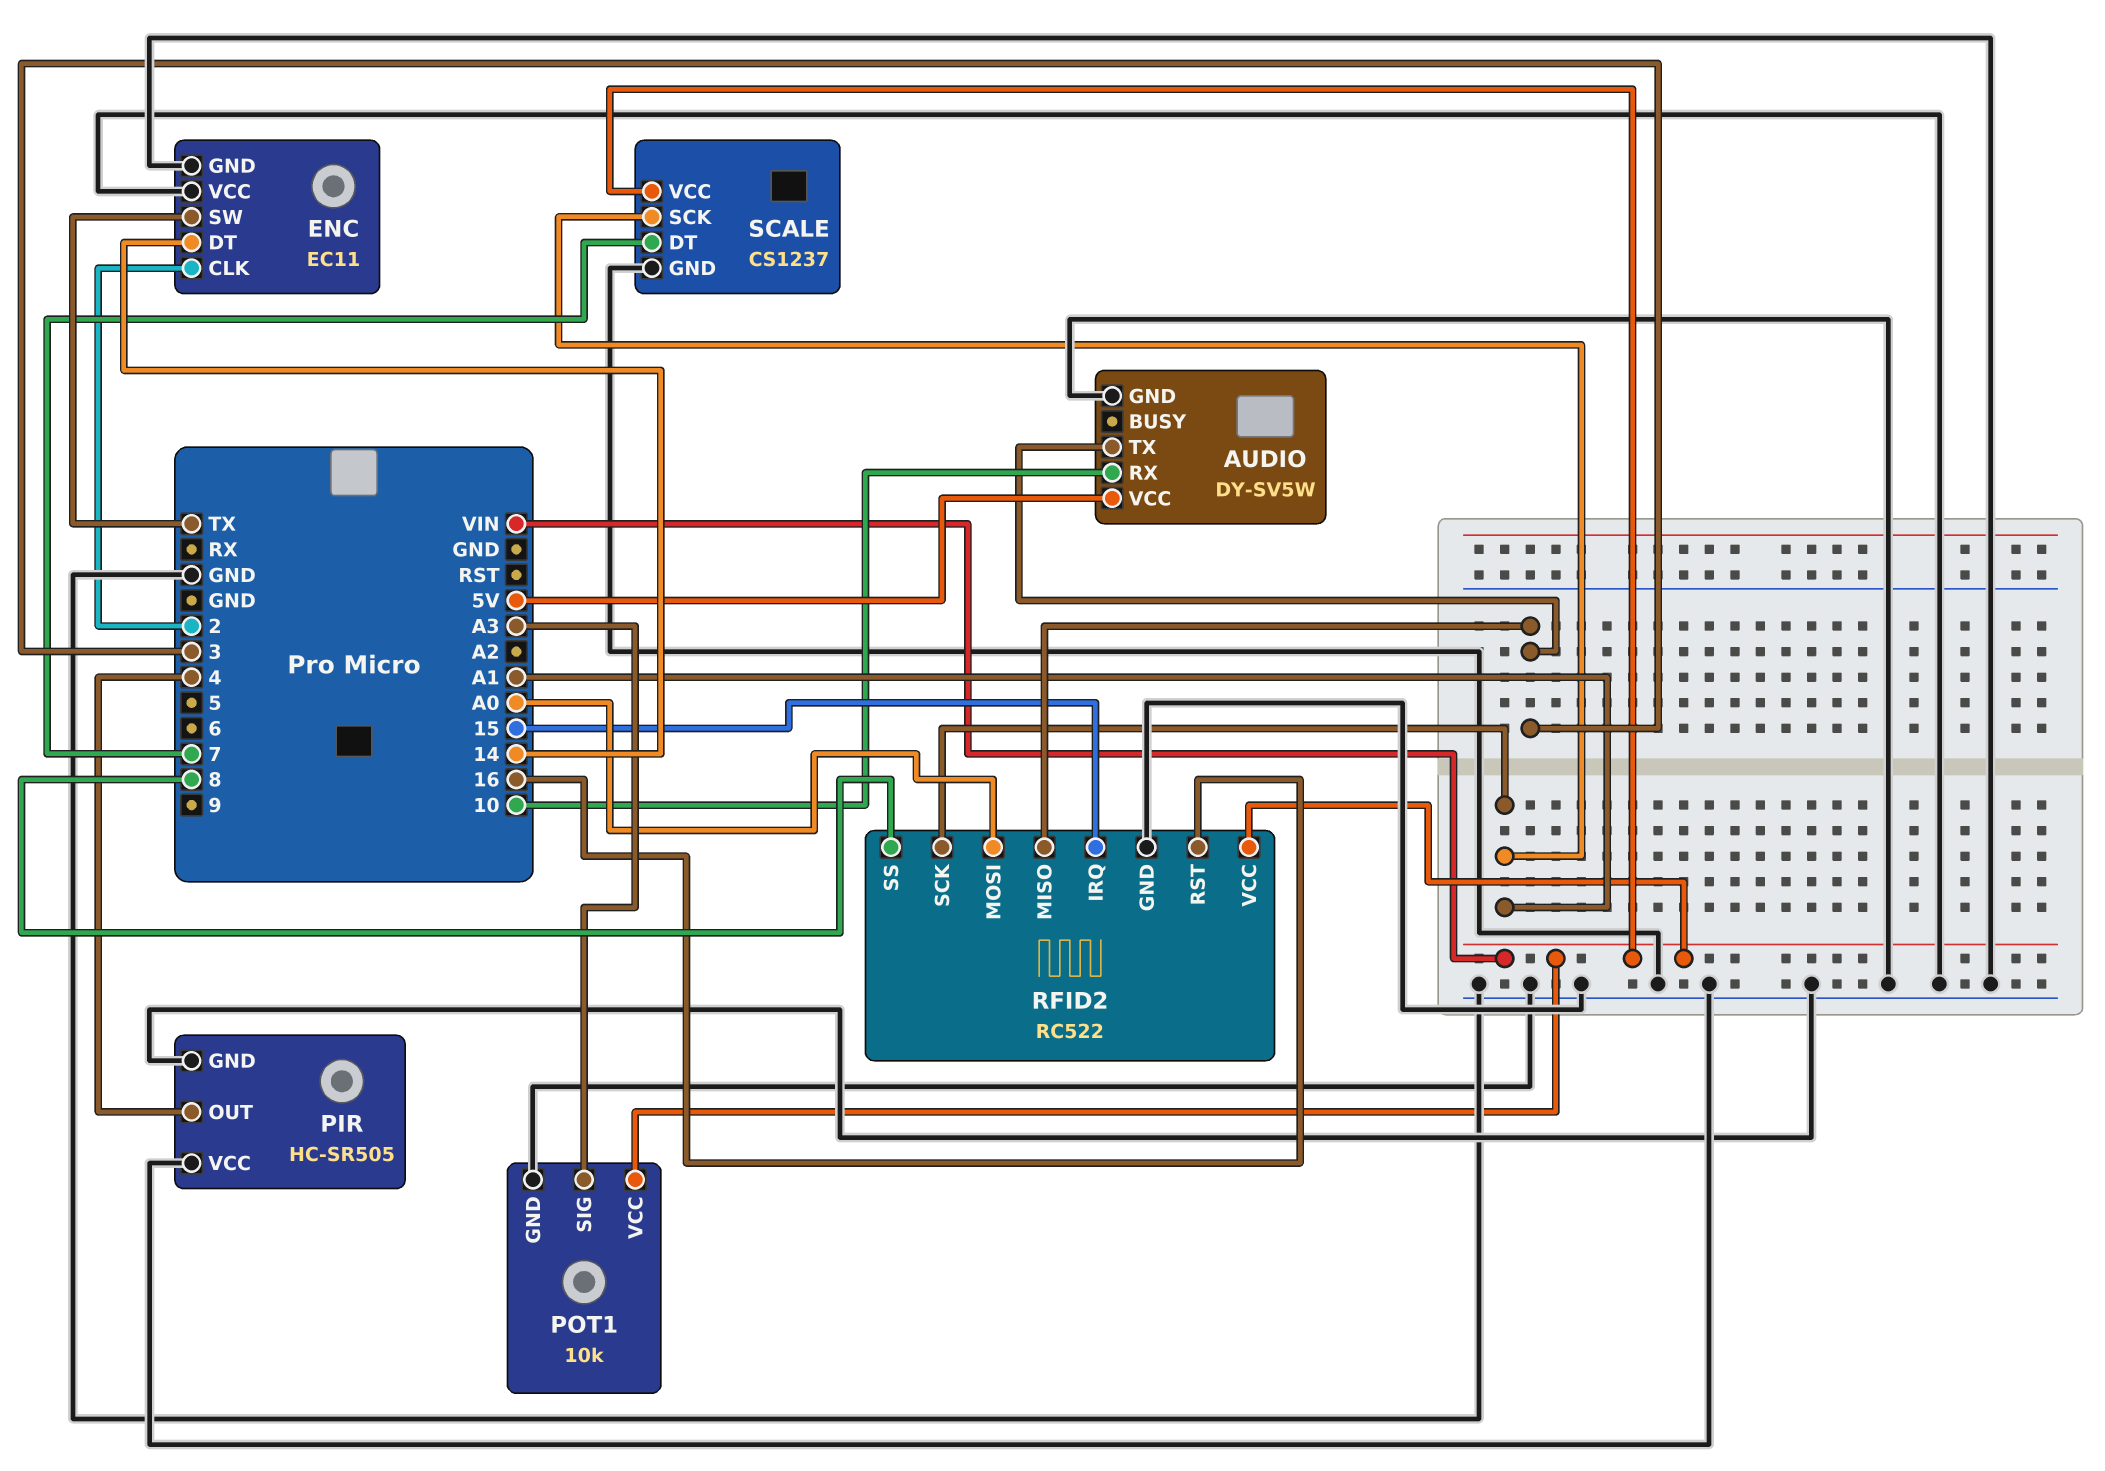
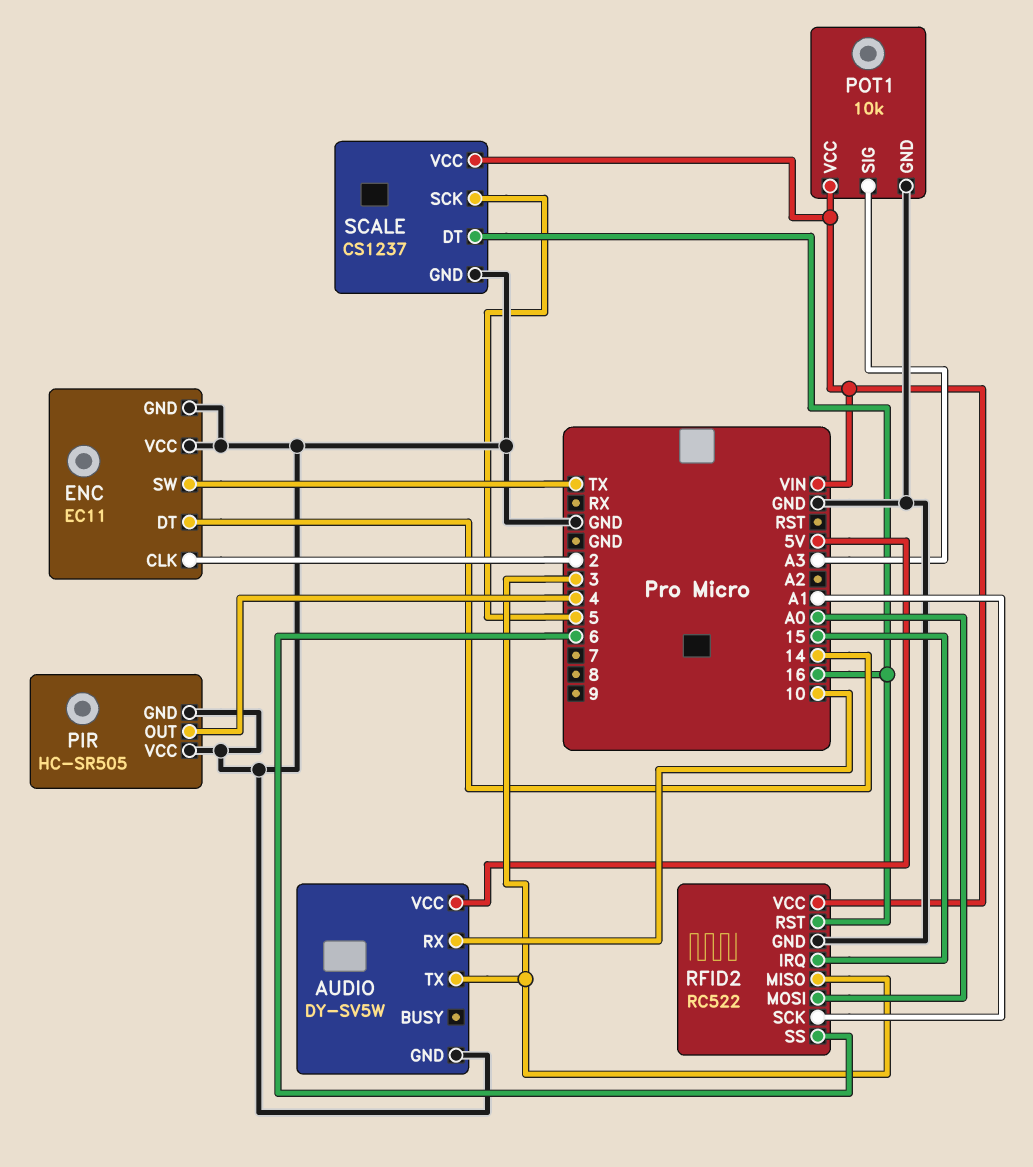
RFID2 pin SS: 8 -> 6
SCALE pin DT: 7 -> 16
SCALE pin SCK: A1 -> 5

